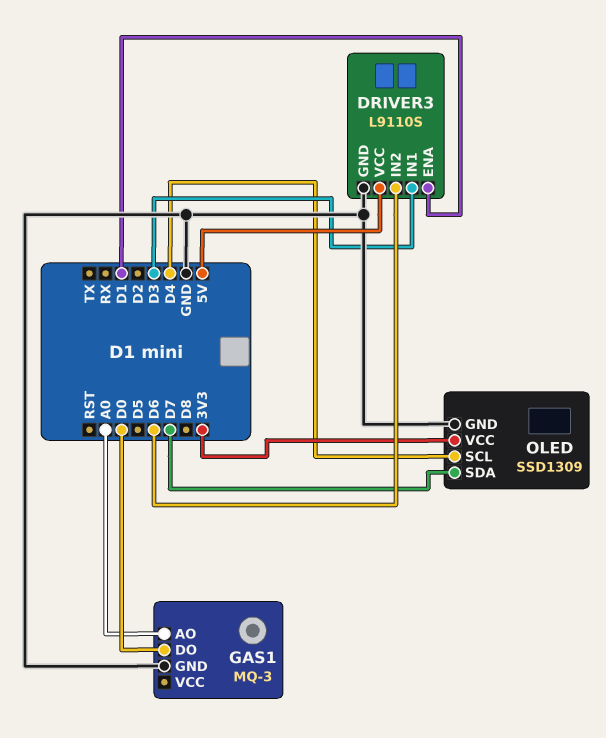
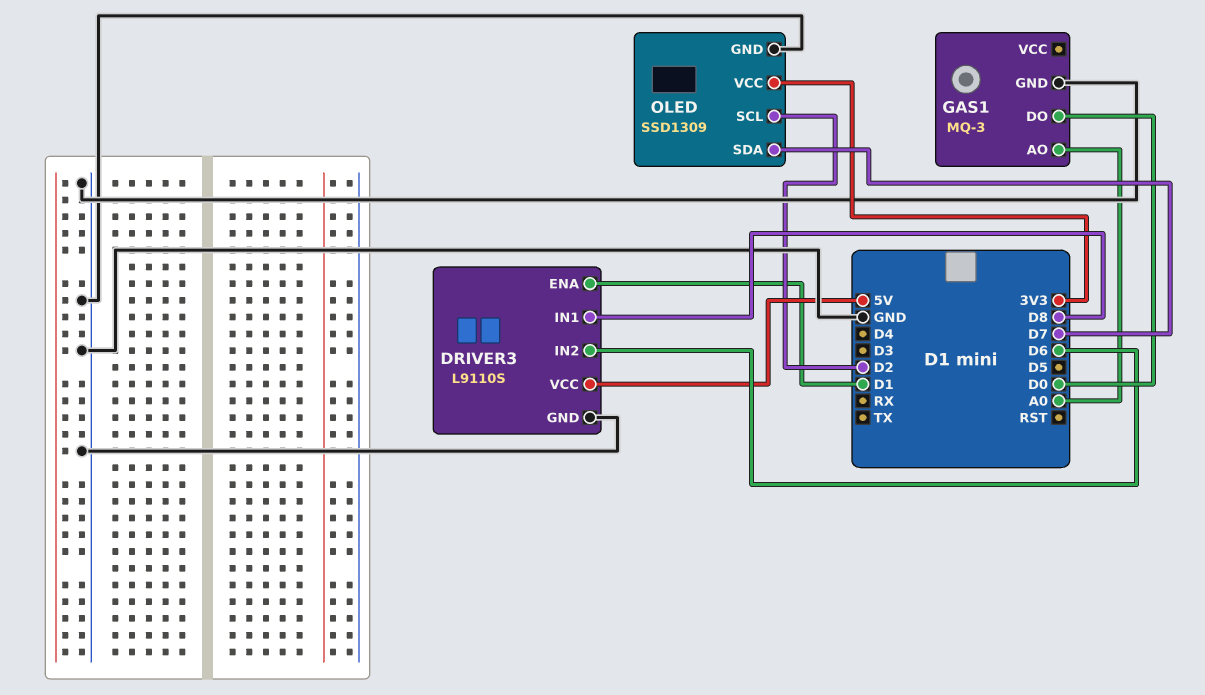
DRIVER3 pin IN1: D3 -> D8
OLED pin SCL: D4 -> D2

